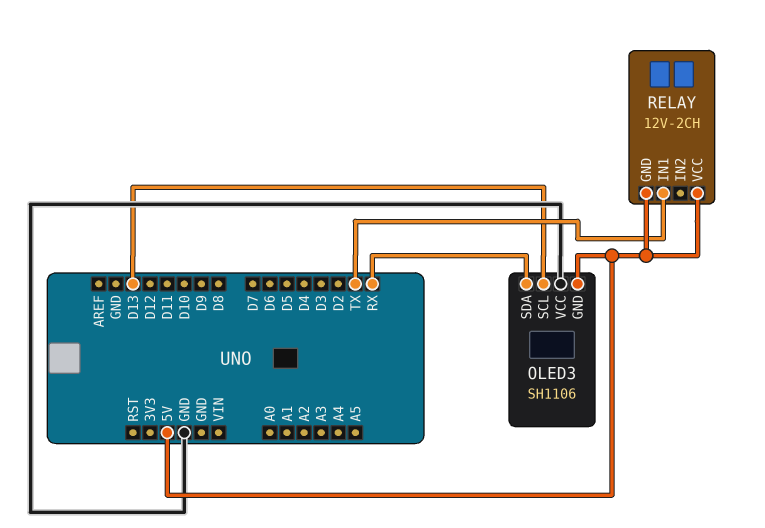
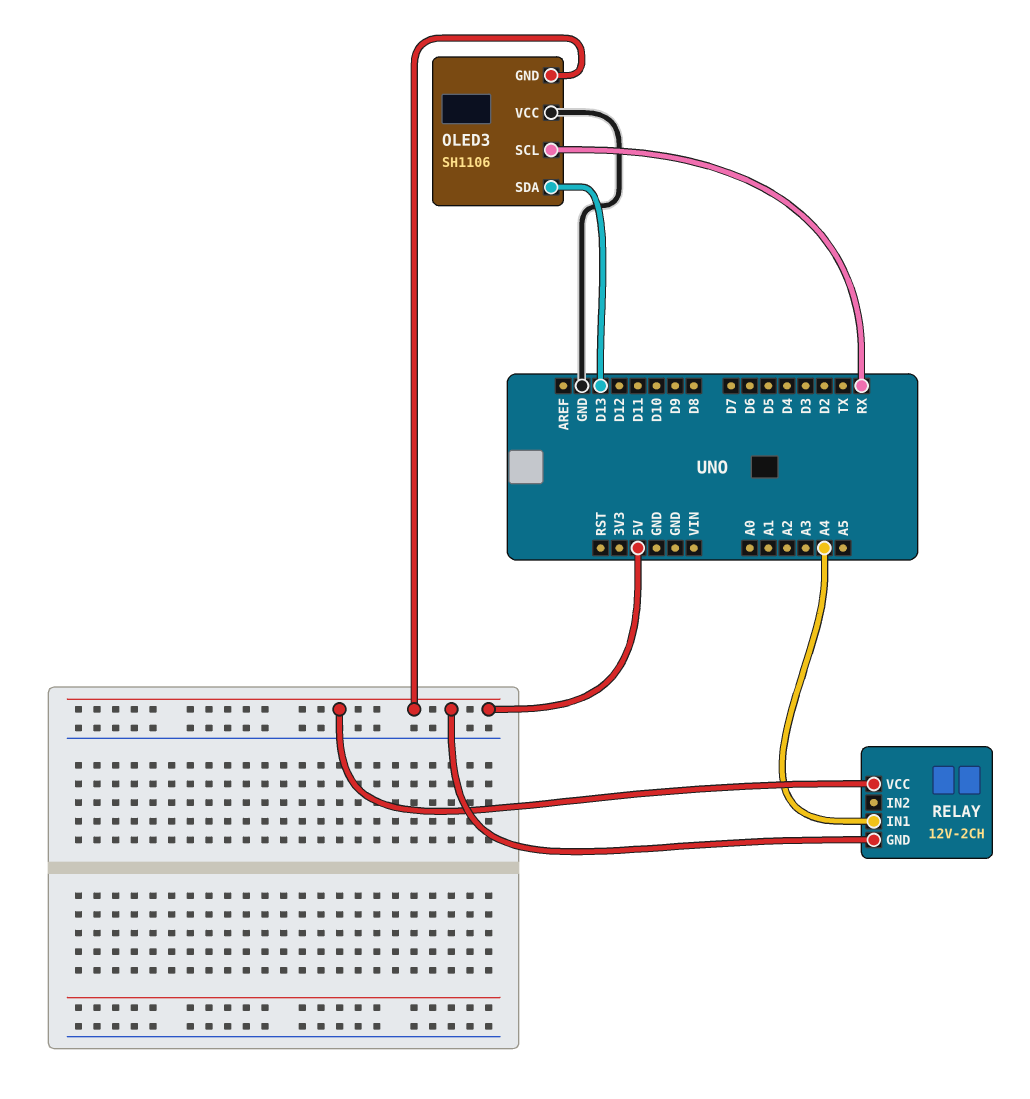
OLED3 pin SCL: D13 -> RX
OLED3 pin SDA: RX -> D13
RELAY pin IN1: TX -> A4

